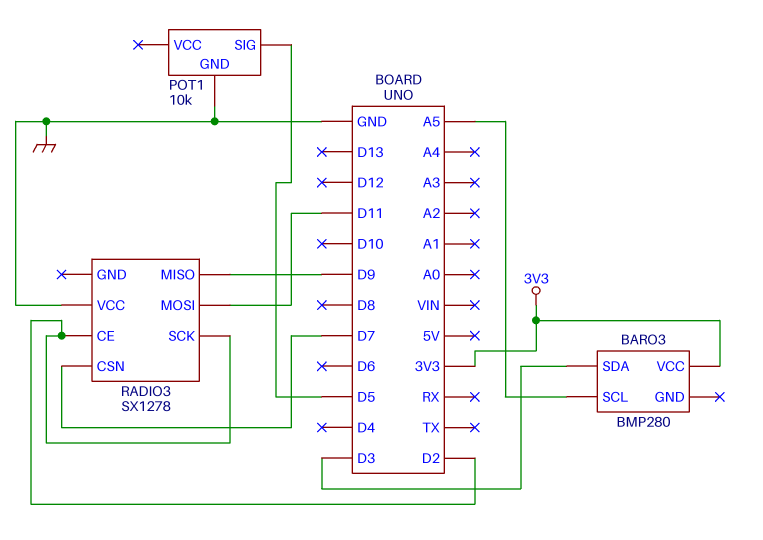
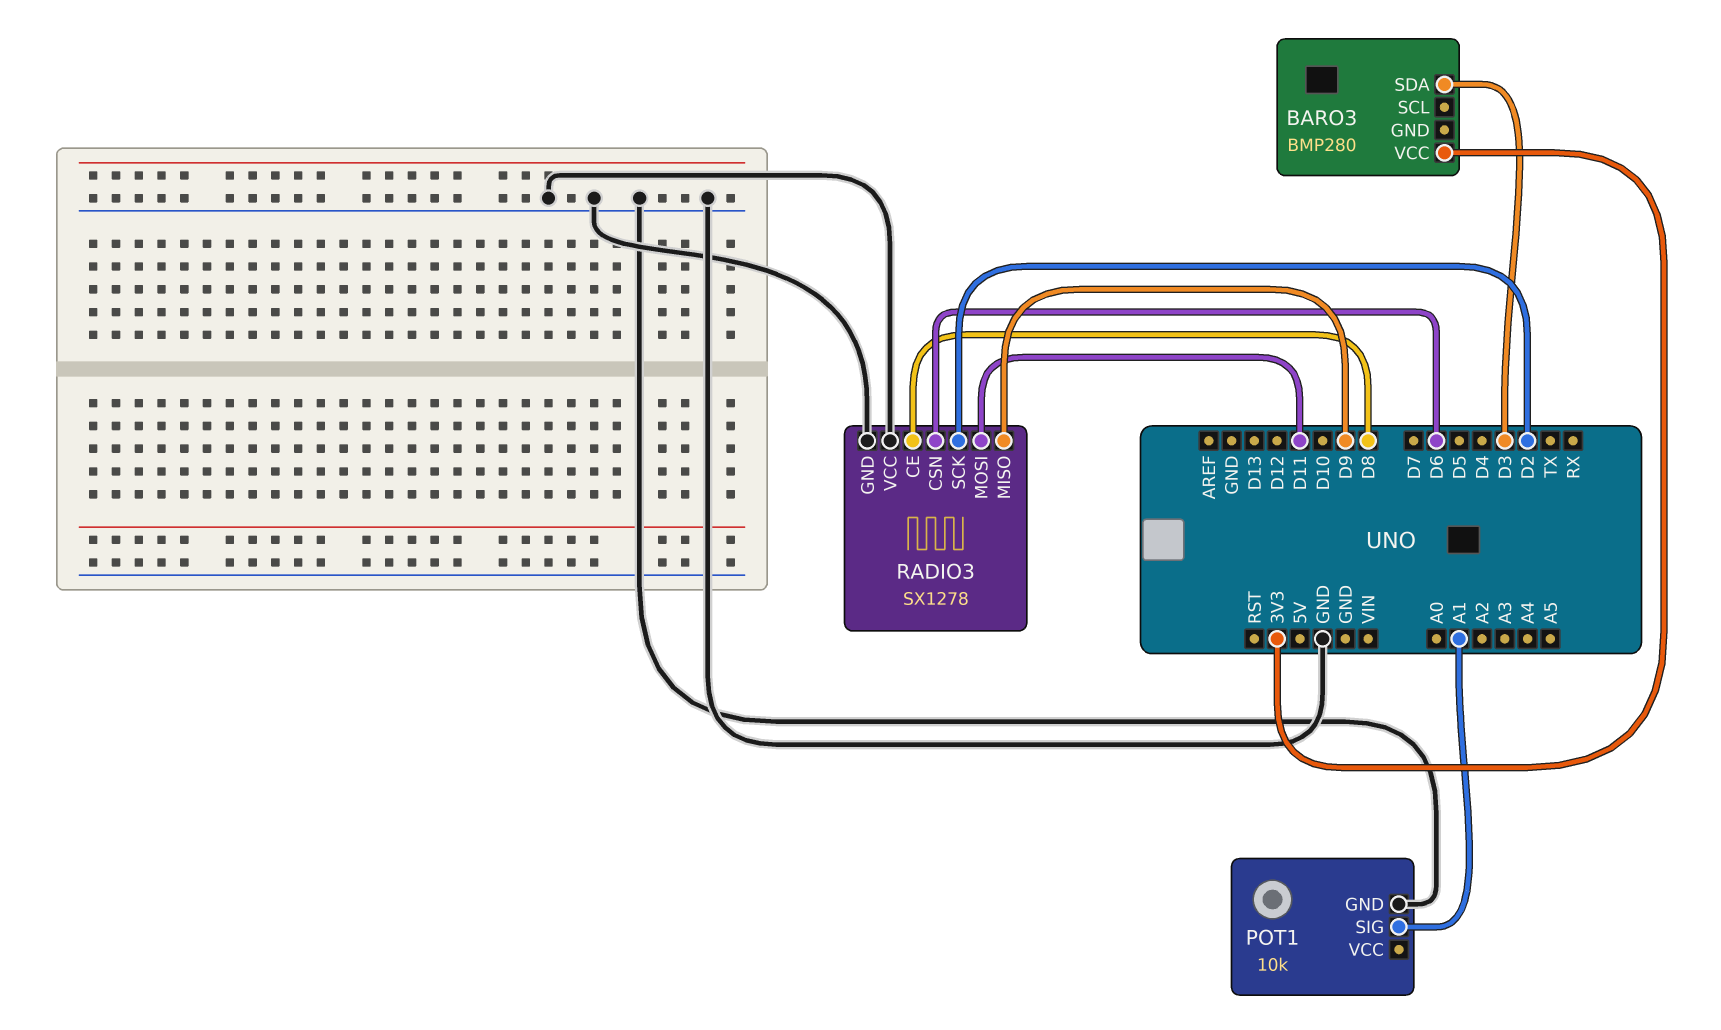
BARO3 pin SCL: A5 -> none
POT1 pin SIG: D5 -> A1
RADIO3 pin CE: D2 -> D8
RADIO3 pin CSN: D7 -> D6
RADIO3 pin GND: none -> GND

